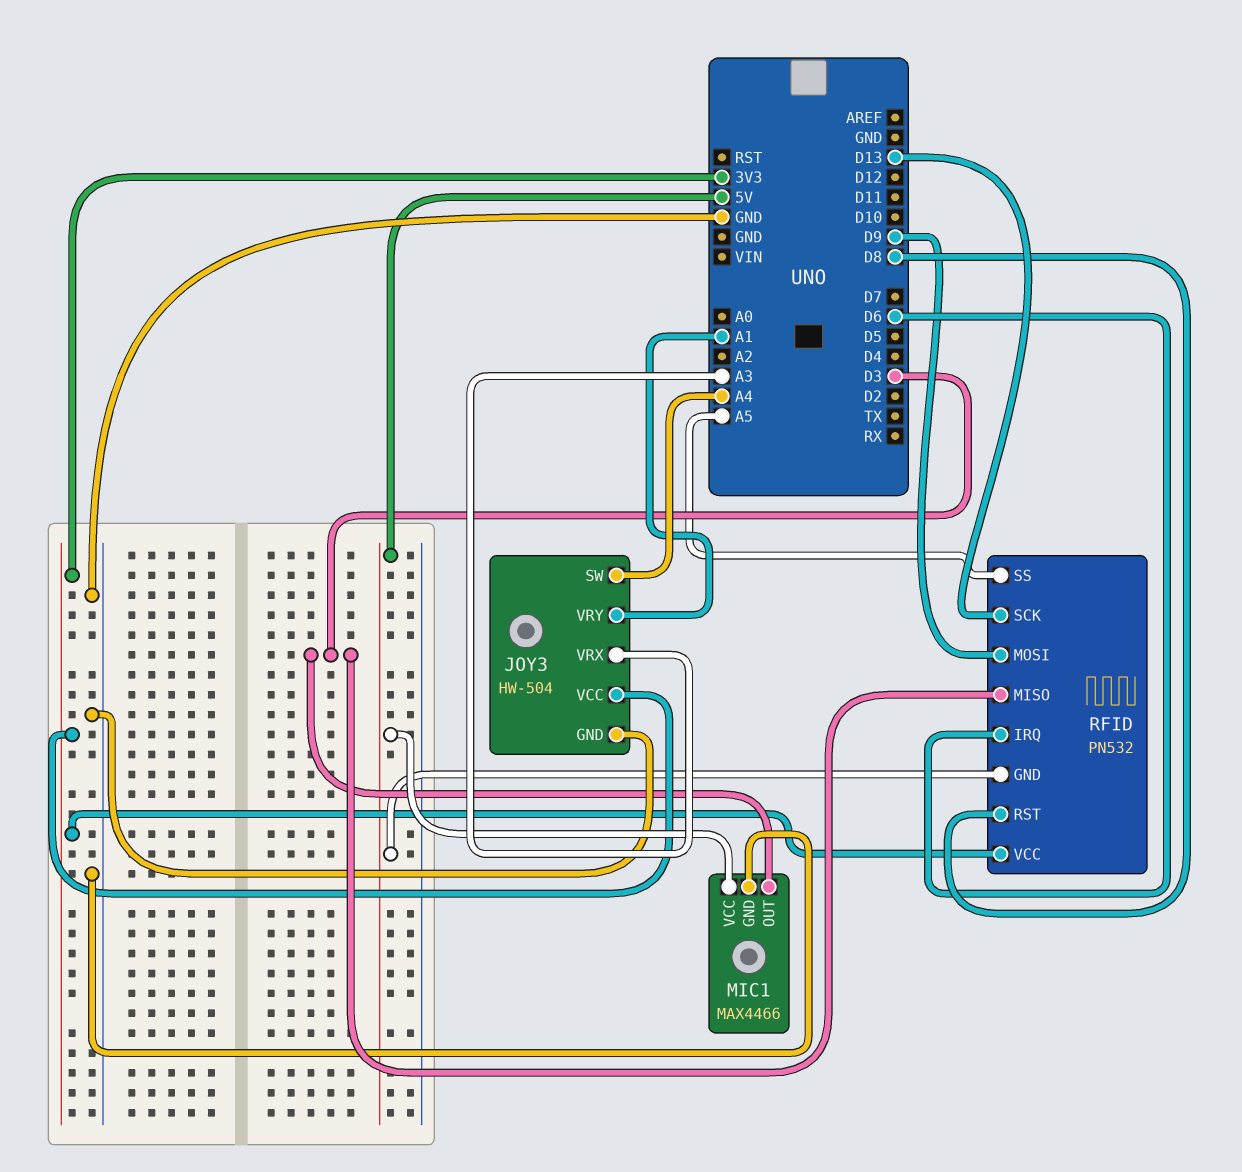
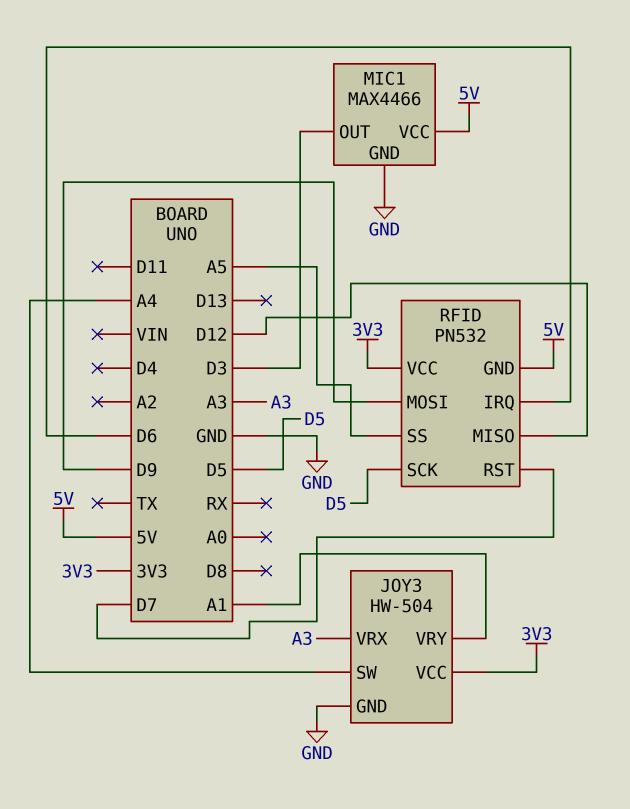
RFID pin MISO: D3 -> D12
RFID pin RST: D8 -> D7
RFID pin SCK: D13 -> D5

